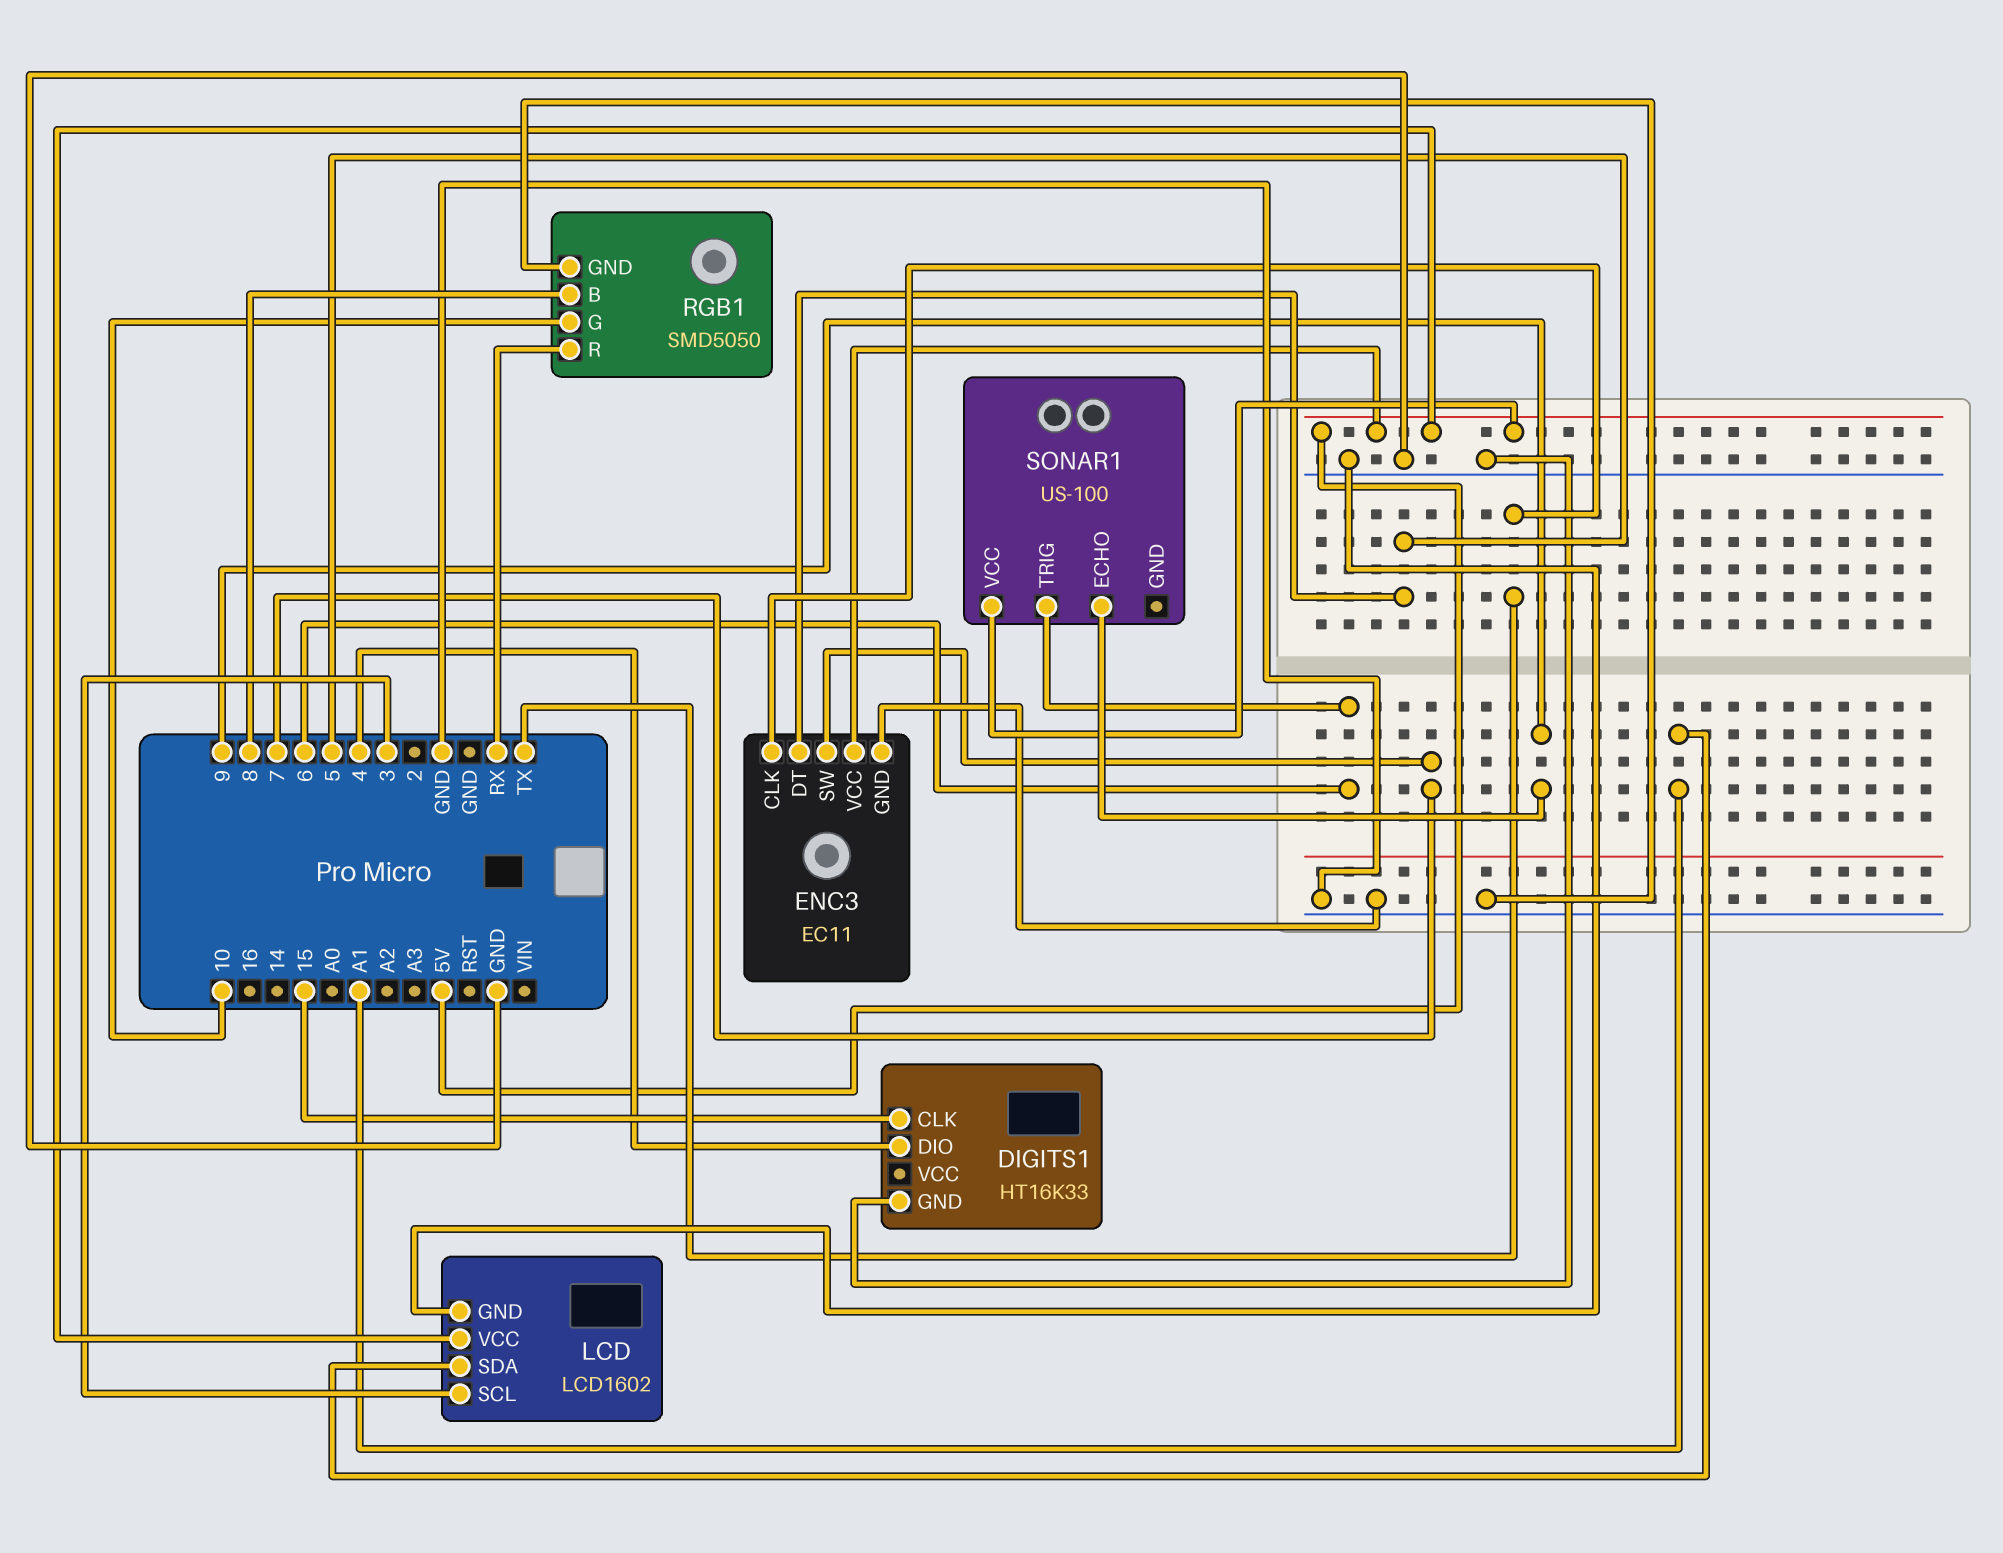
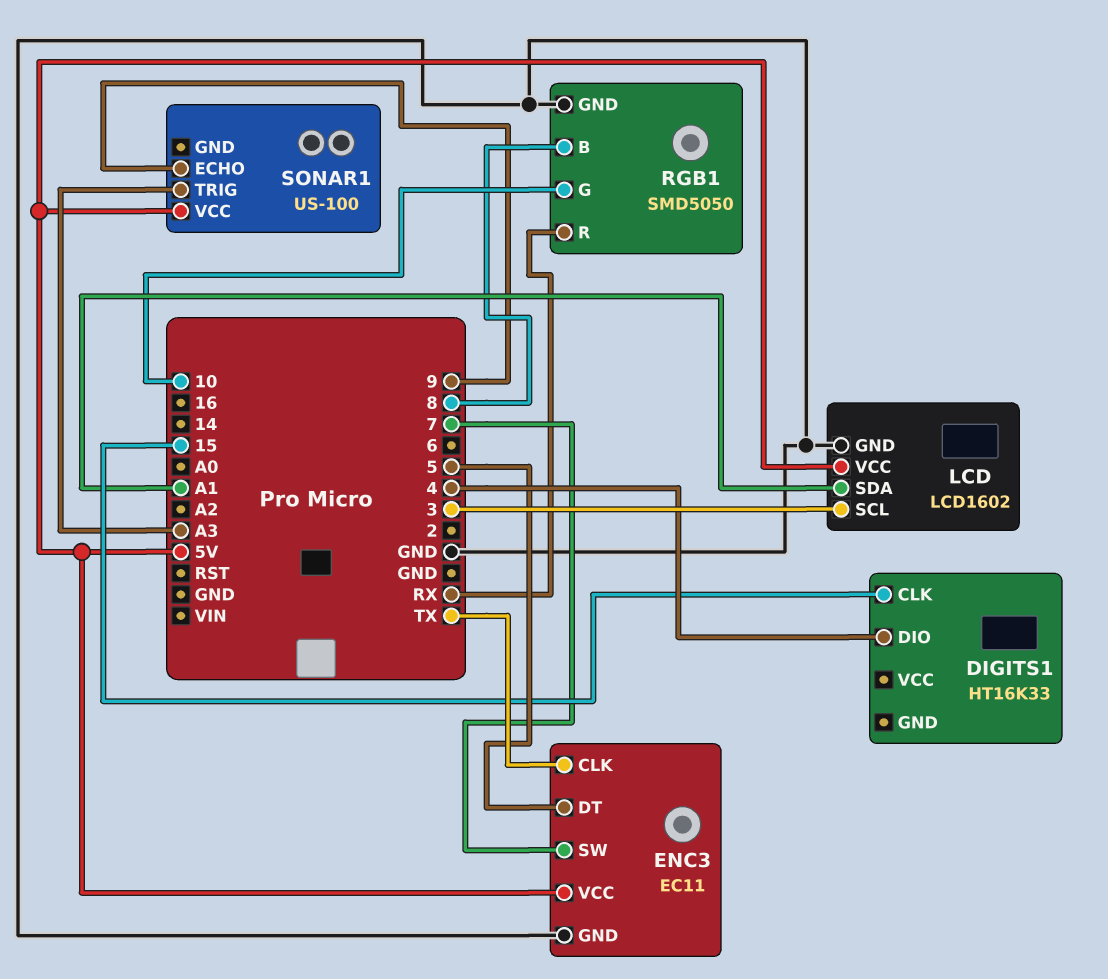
DIGITS1 pin GND: GND -> none
SONAR1 pin TRIG: 6 -> A3

